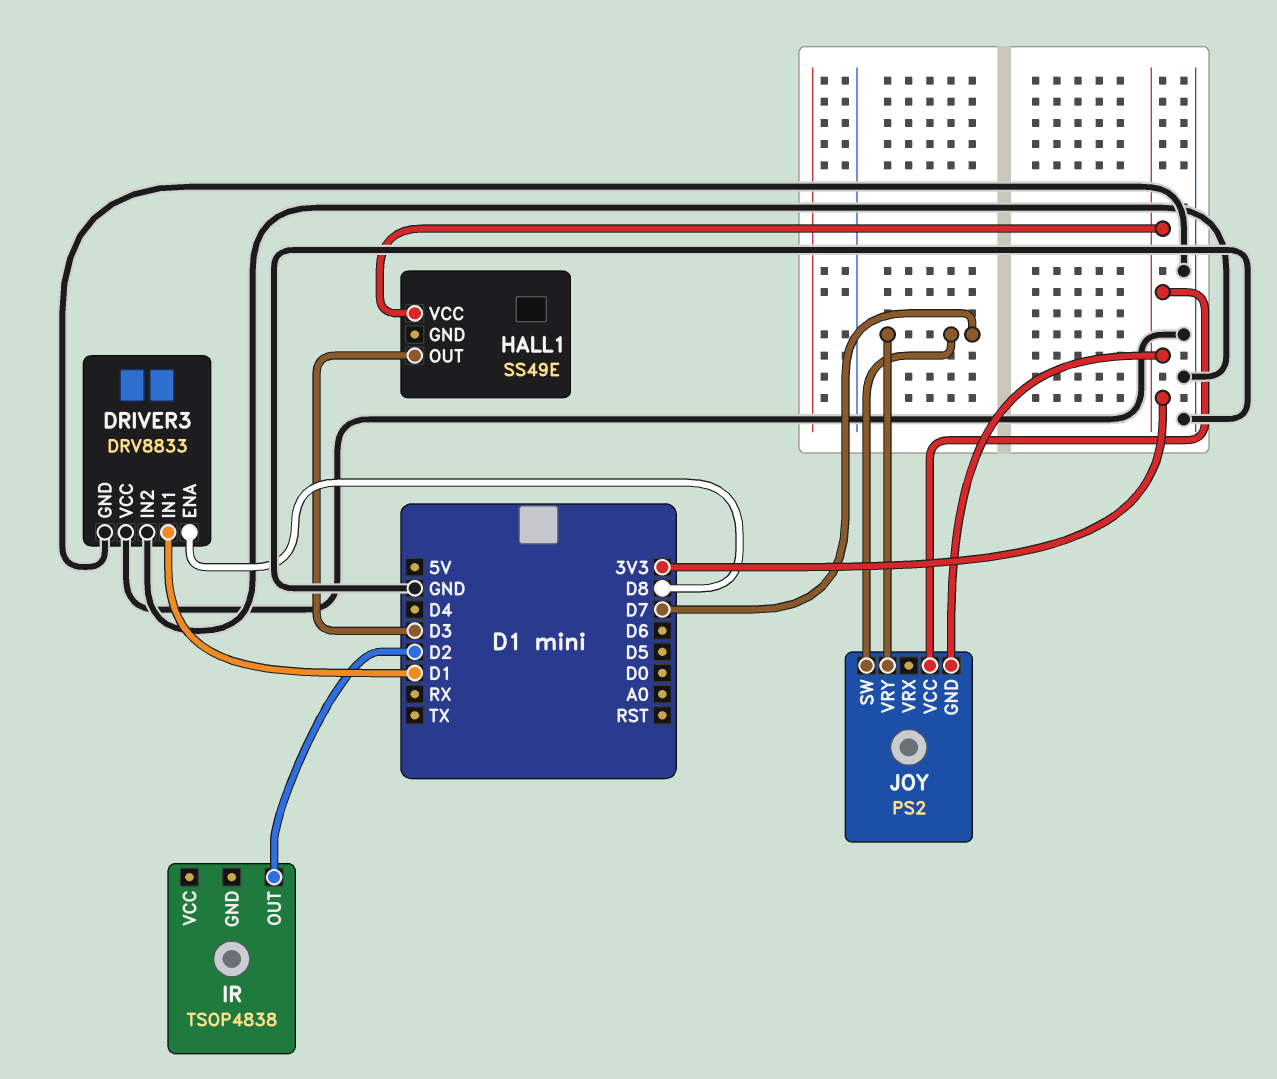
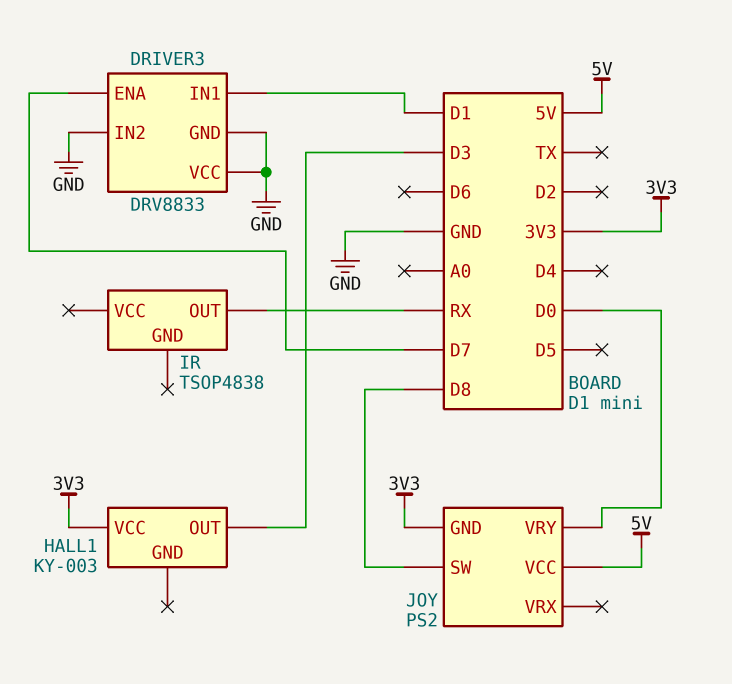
DRIVER3 pin ENA: D8 -> D7
HALL1: SS49E -> KY-003
IR pin OUT: D2 -> RX
JOY pin SW: D7 -> D8
JOY pin VCC: 3V3 -> 5V
JOY pin VRY: D7 -> D0

